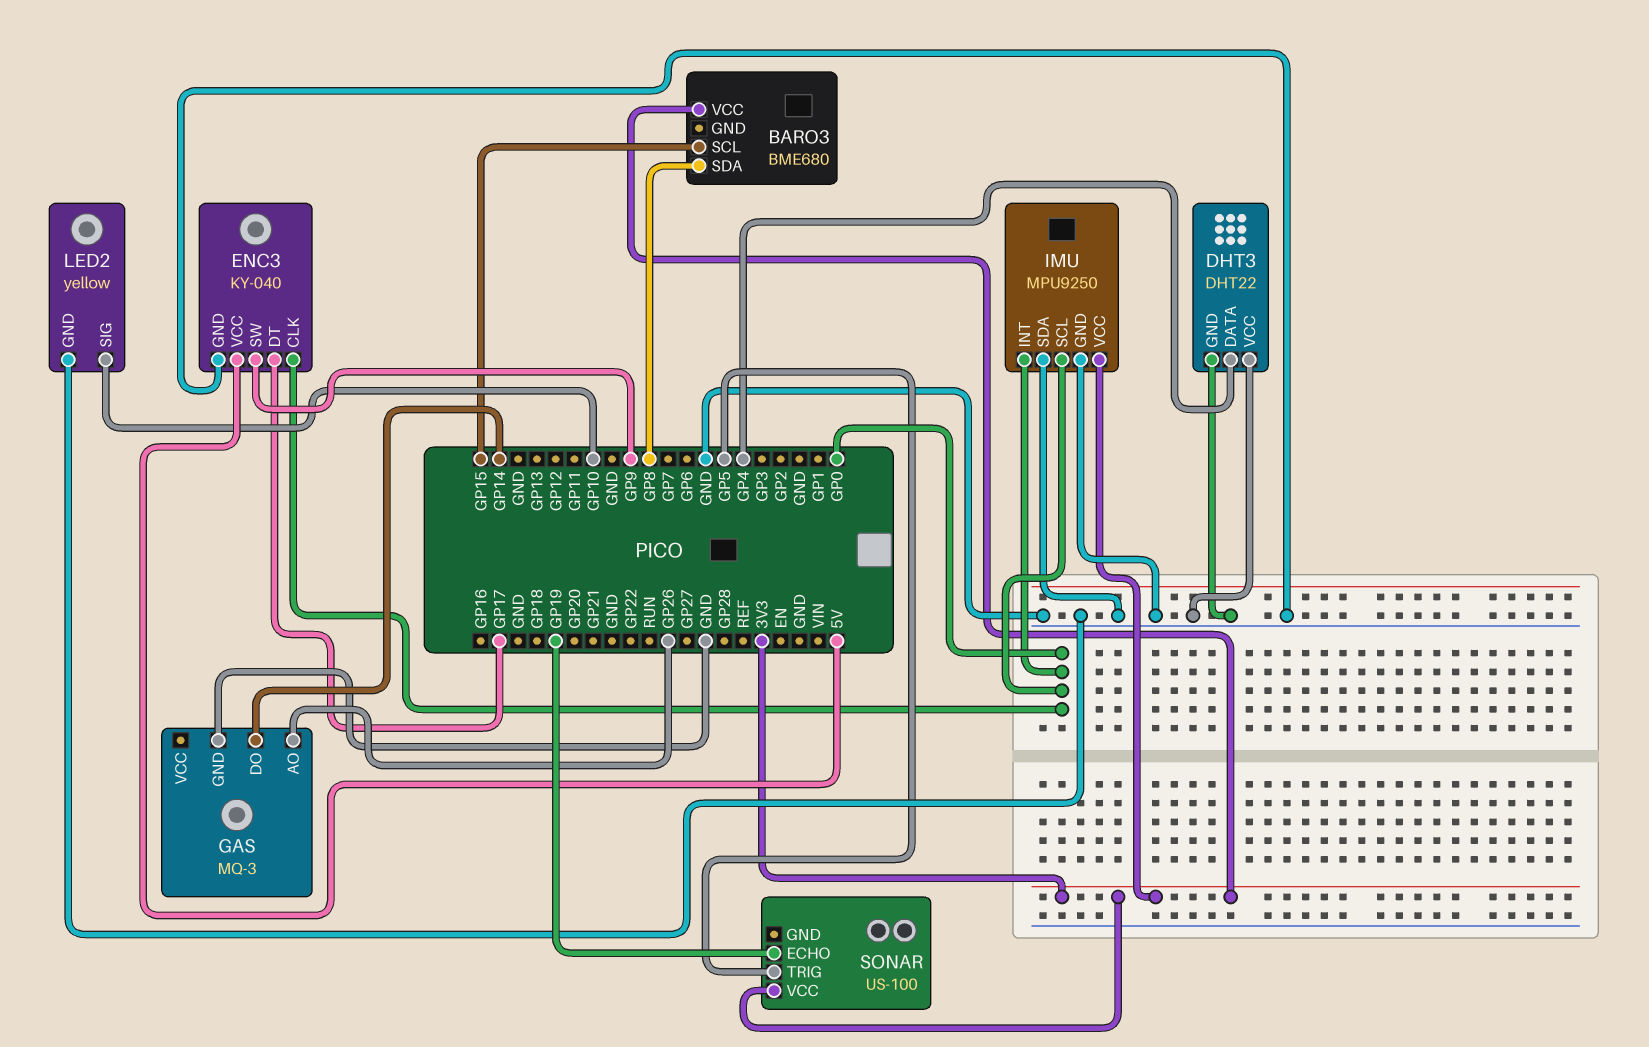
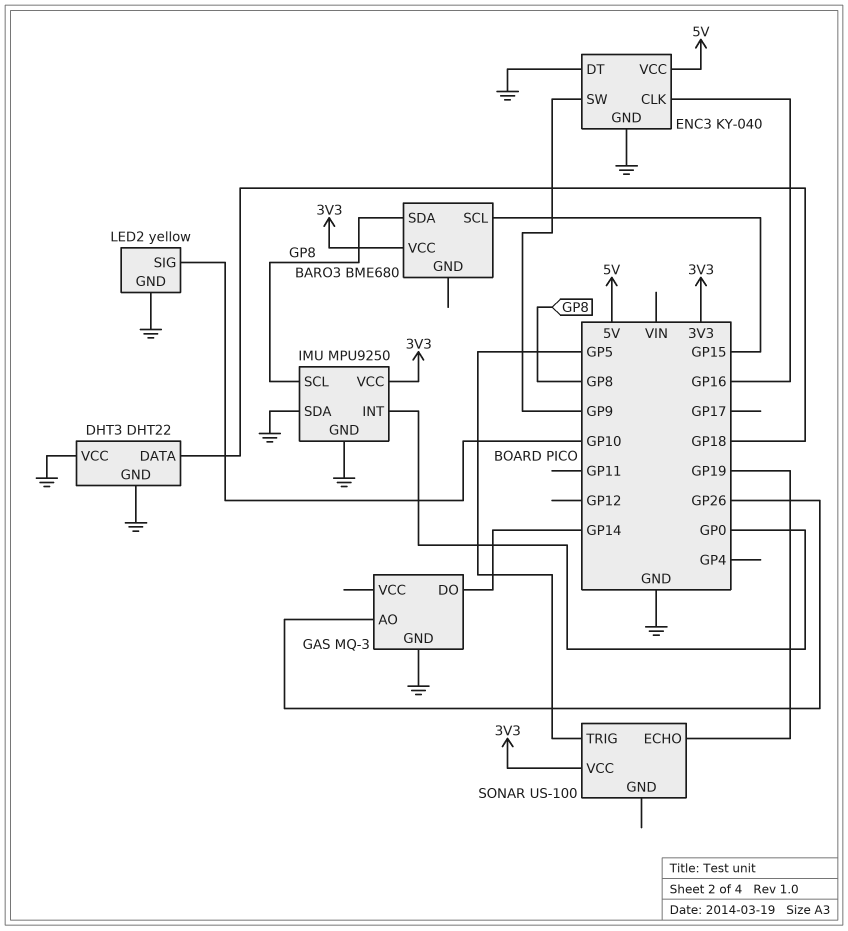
DHT3 pin DATA: GP4 -> GP18
ENC3 pin CLK: GP0 -> GP16
ENC3 pin DT: GP17 -> GND
IMU pin SCL: GP0 -> GP8

